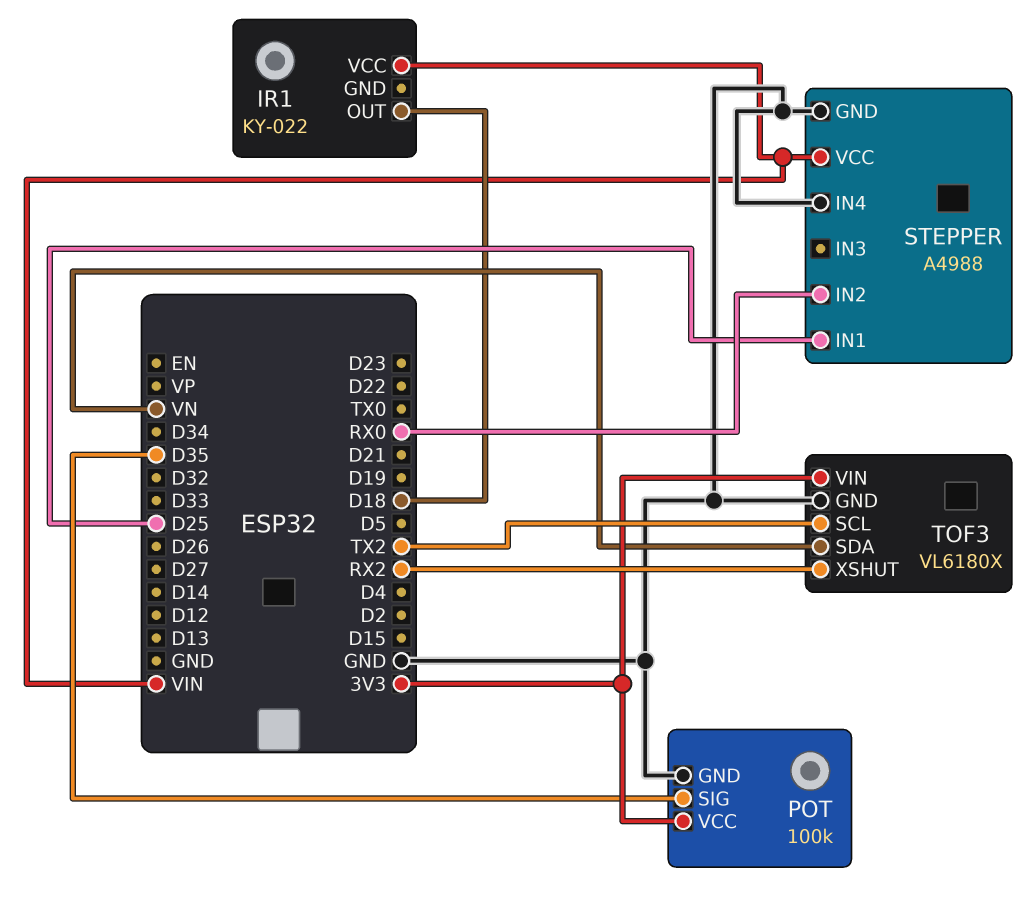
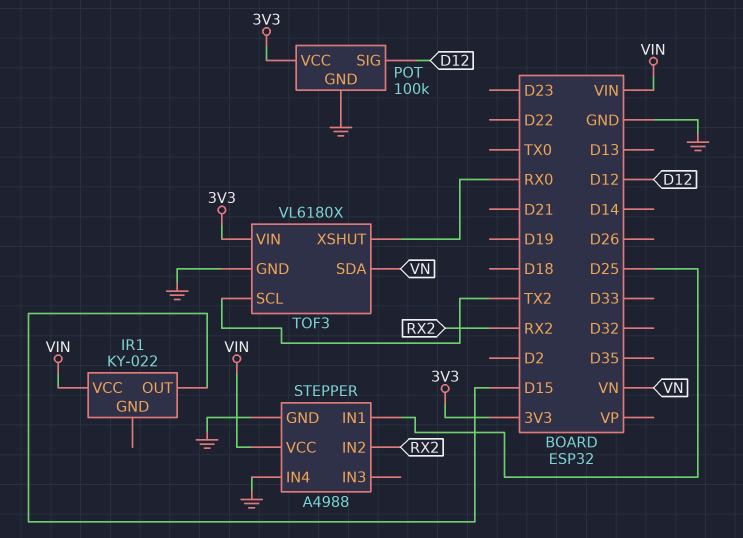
IR1 pin OUT: D18 -> D15
POT pin SIG: D35 -> D12
STEPPER pin IN2: RX0 -> RX2
TOF3 pin XSHUT: RX2 -> RX0

